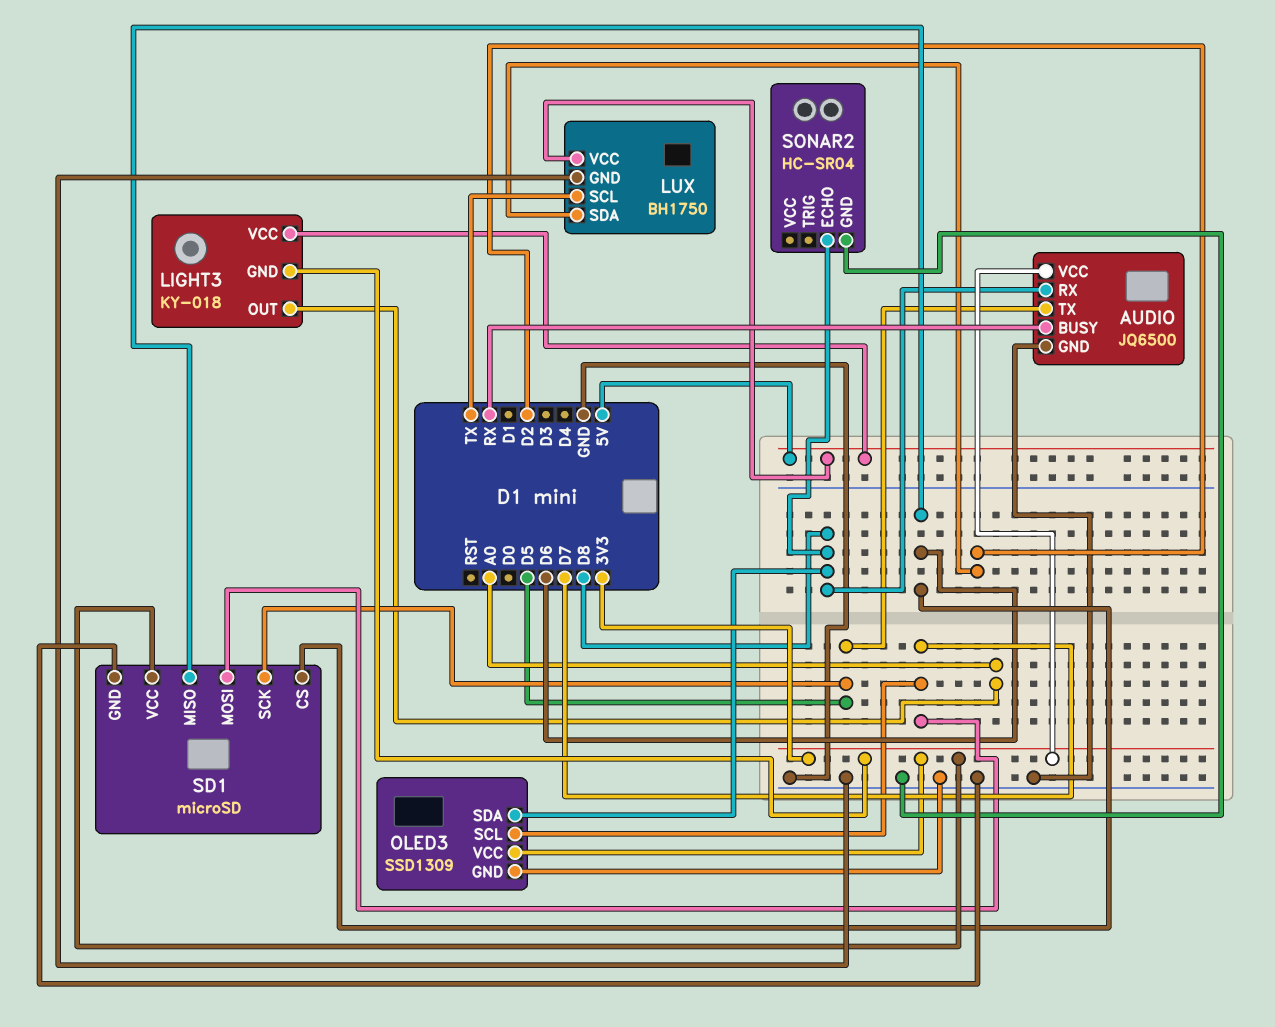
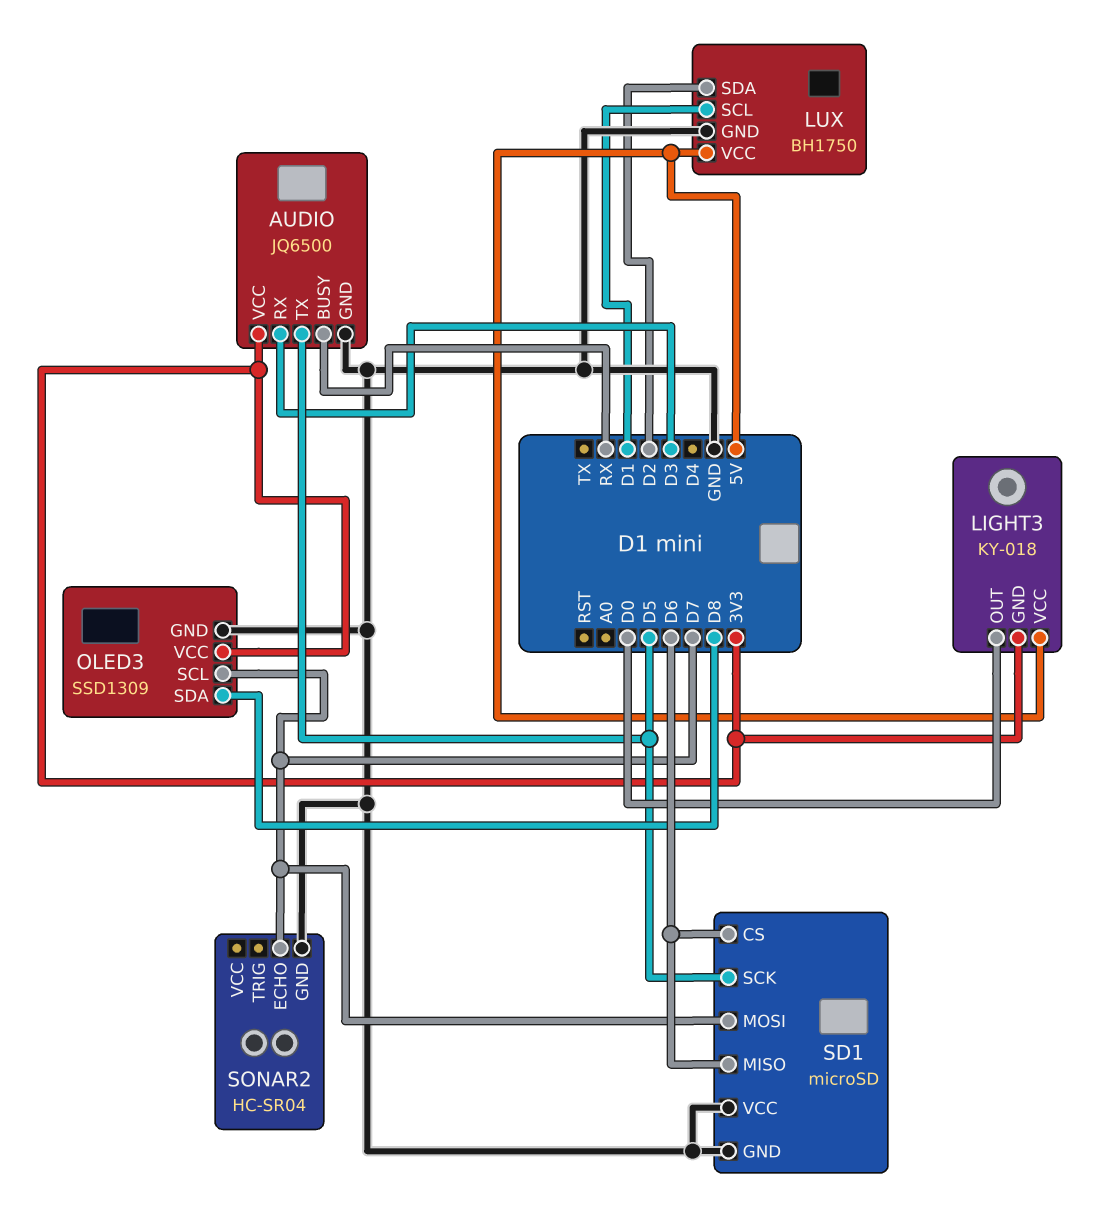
AUDIO pin RX: D8 -> D3
LIGHT3 pin OUT: A0 -> D0
LUX pin SCL: TX -> D1
SD1 pin VCC: 3V3 -> GND
SONAR2 pin ECHO: D8 -> D7

